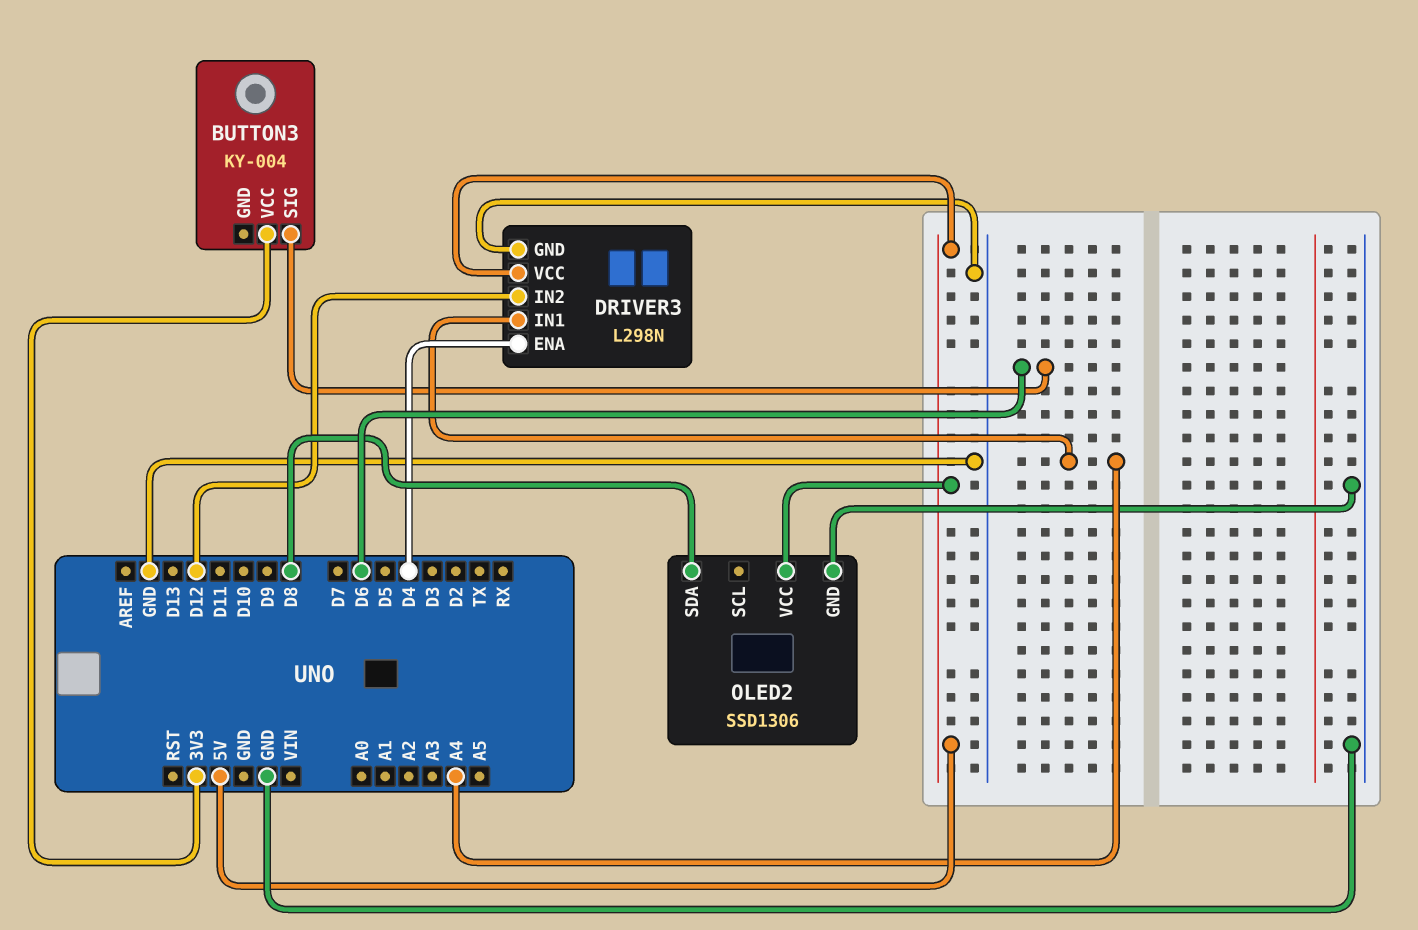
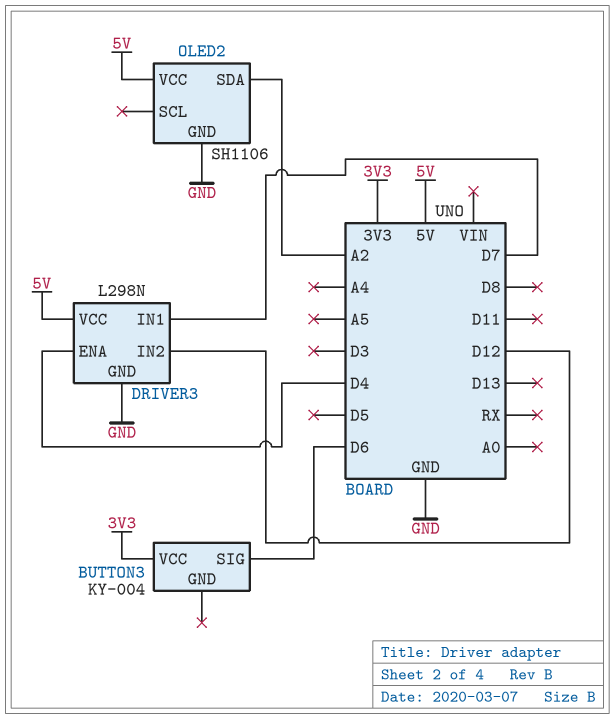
DRIVER3 pin IN1: A4 -> D7
OLED2: SSD1306 -> SH1106
OLED2 pin SDA: D8 -> A2

